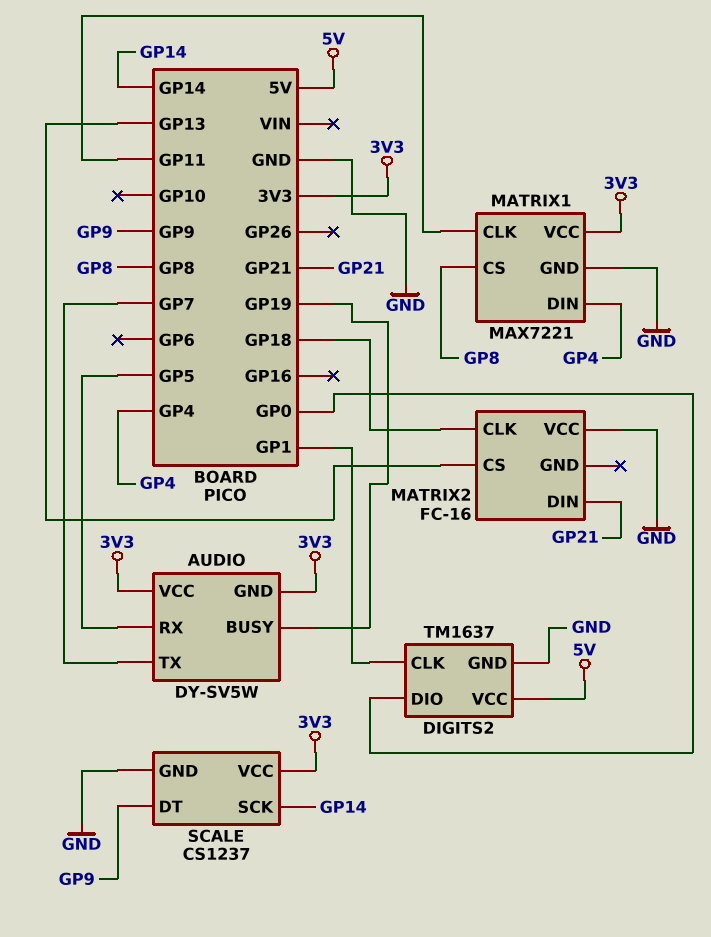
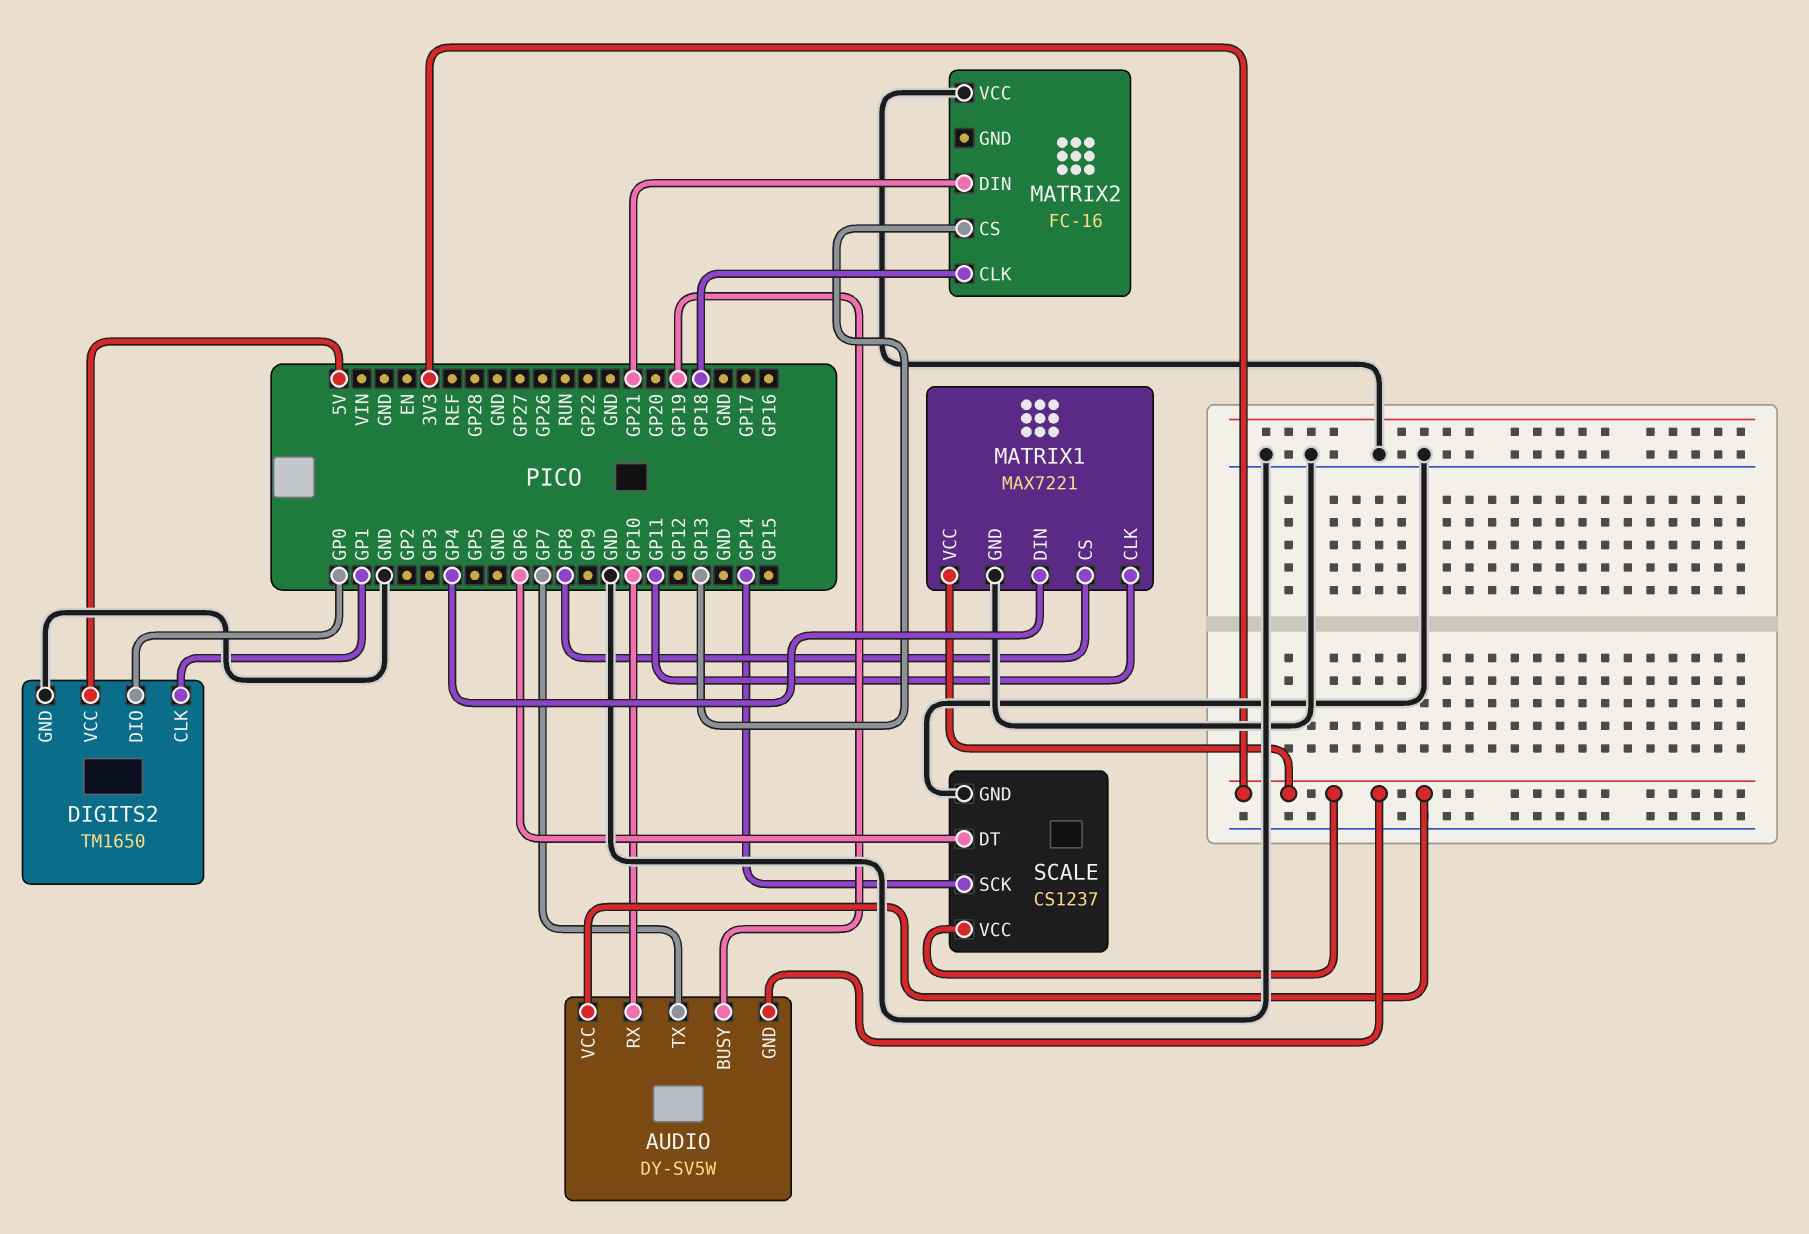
AUDIO pin RX: GP5 -> GP10
DIGITS2: TM1637 -> TM1650
SCALE pin DT: GP9 -> GP6

